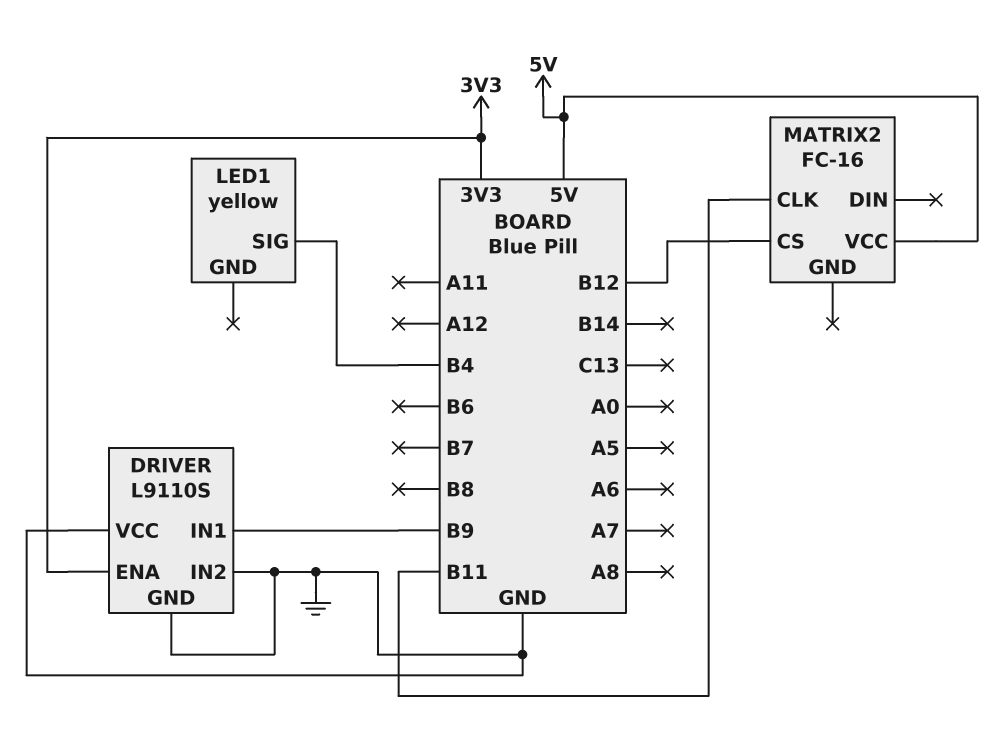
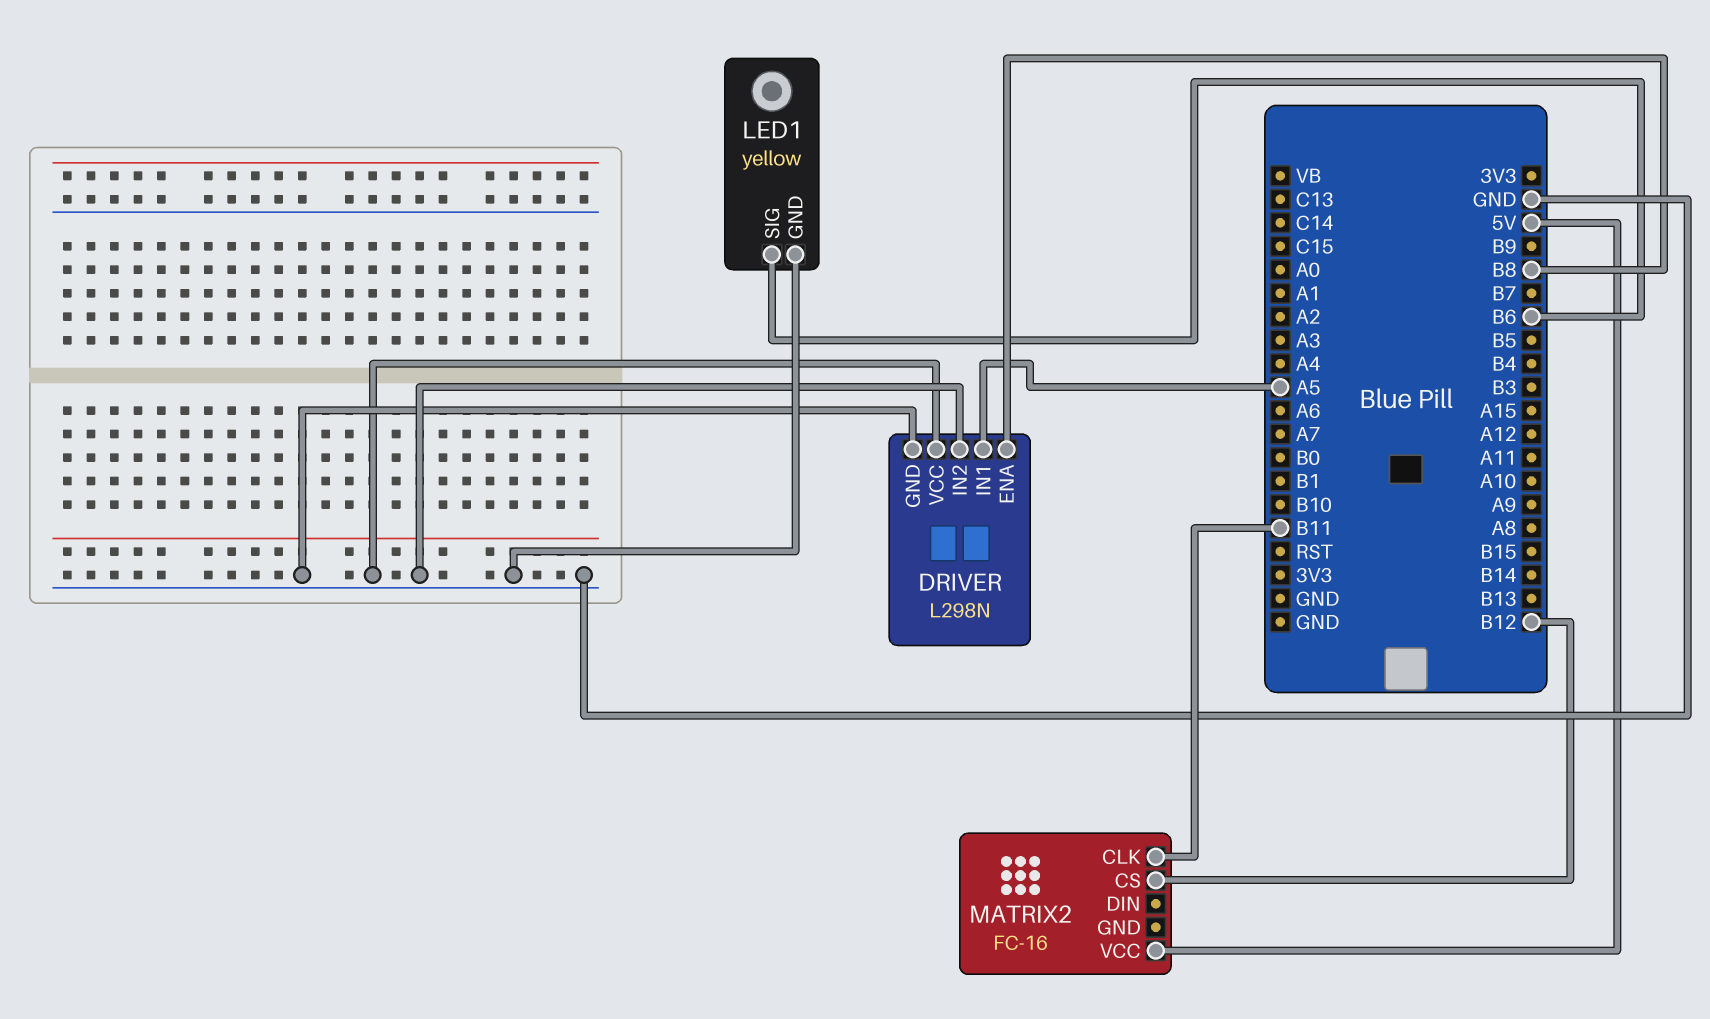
DRIVER: L9110S -> L298N
DRIVER pin ENA: 3V3 -> B8
DRIVER pin IN1: B9 -> A5
LED1 pin GND: none -> GND
LED1 pin SIG: B4 -> B6

